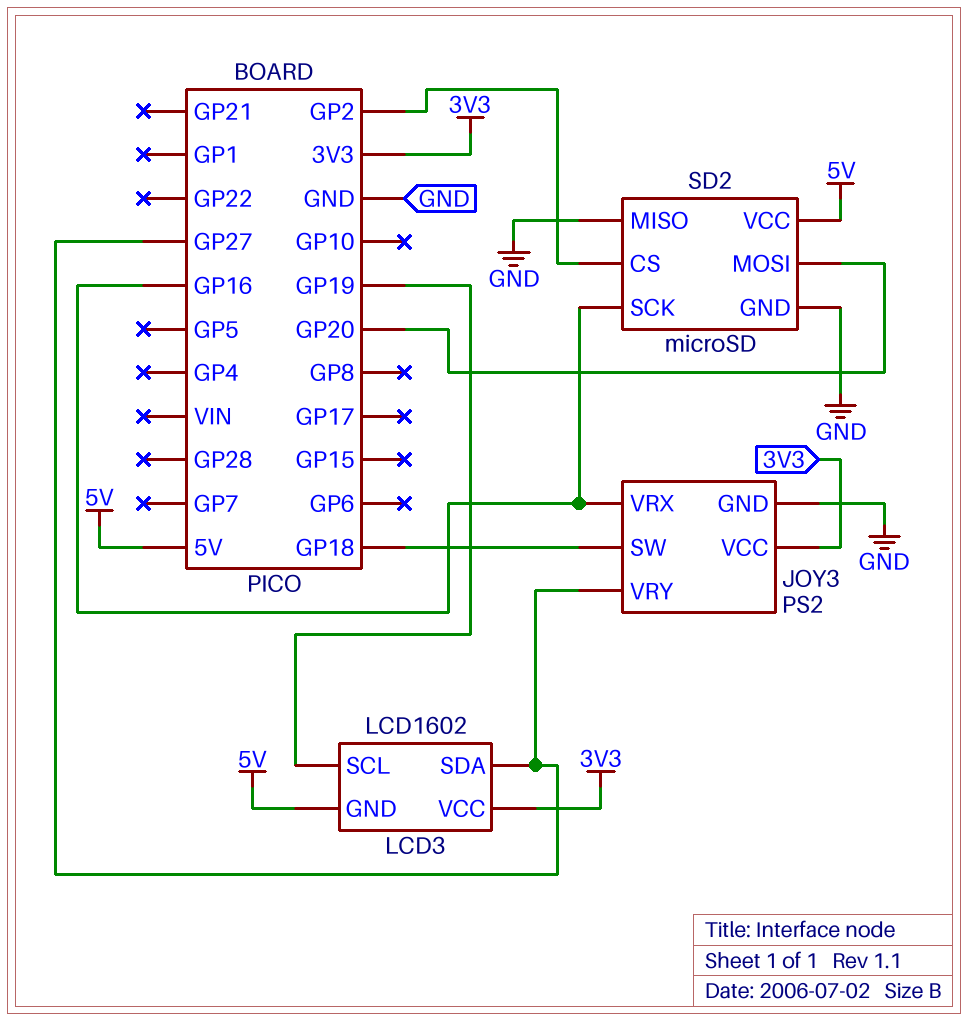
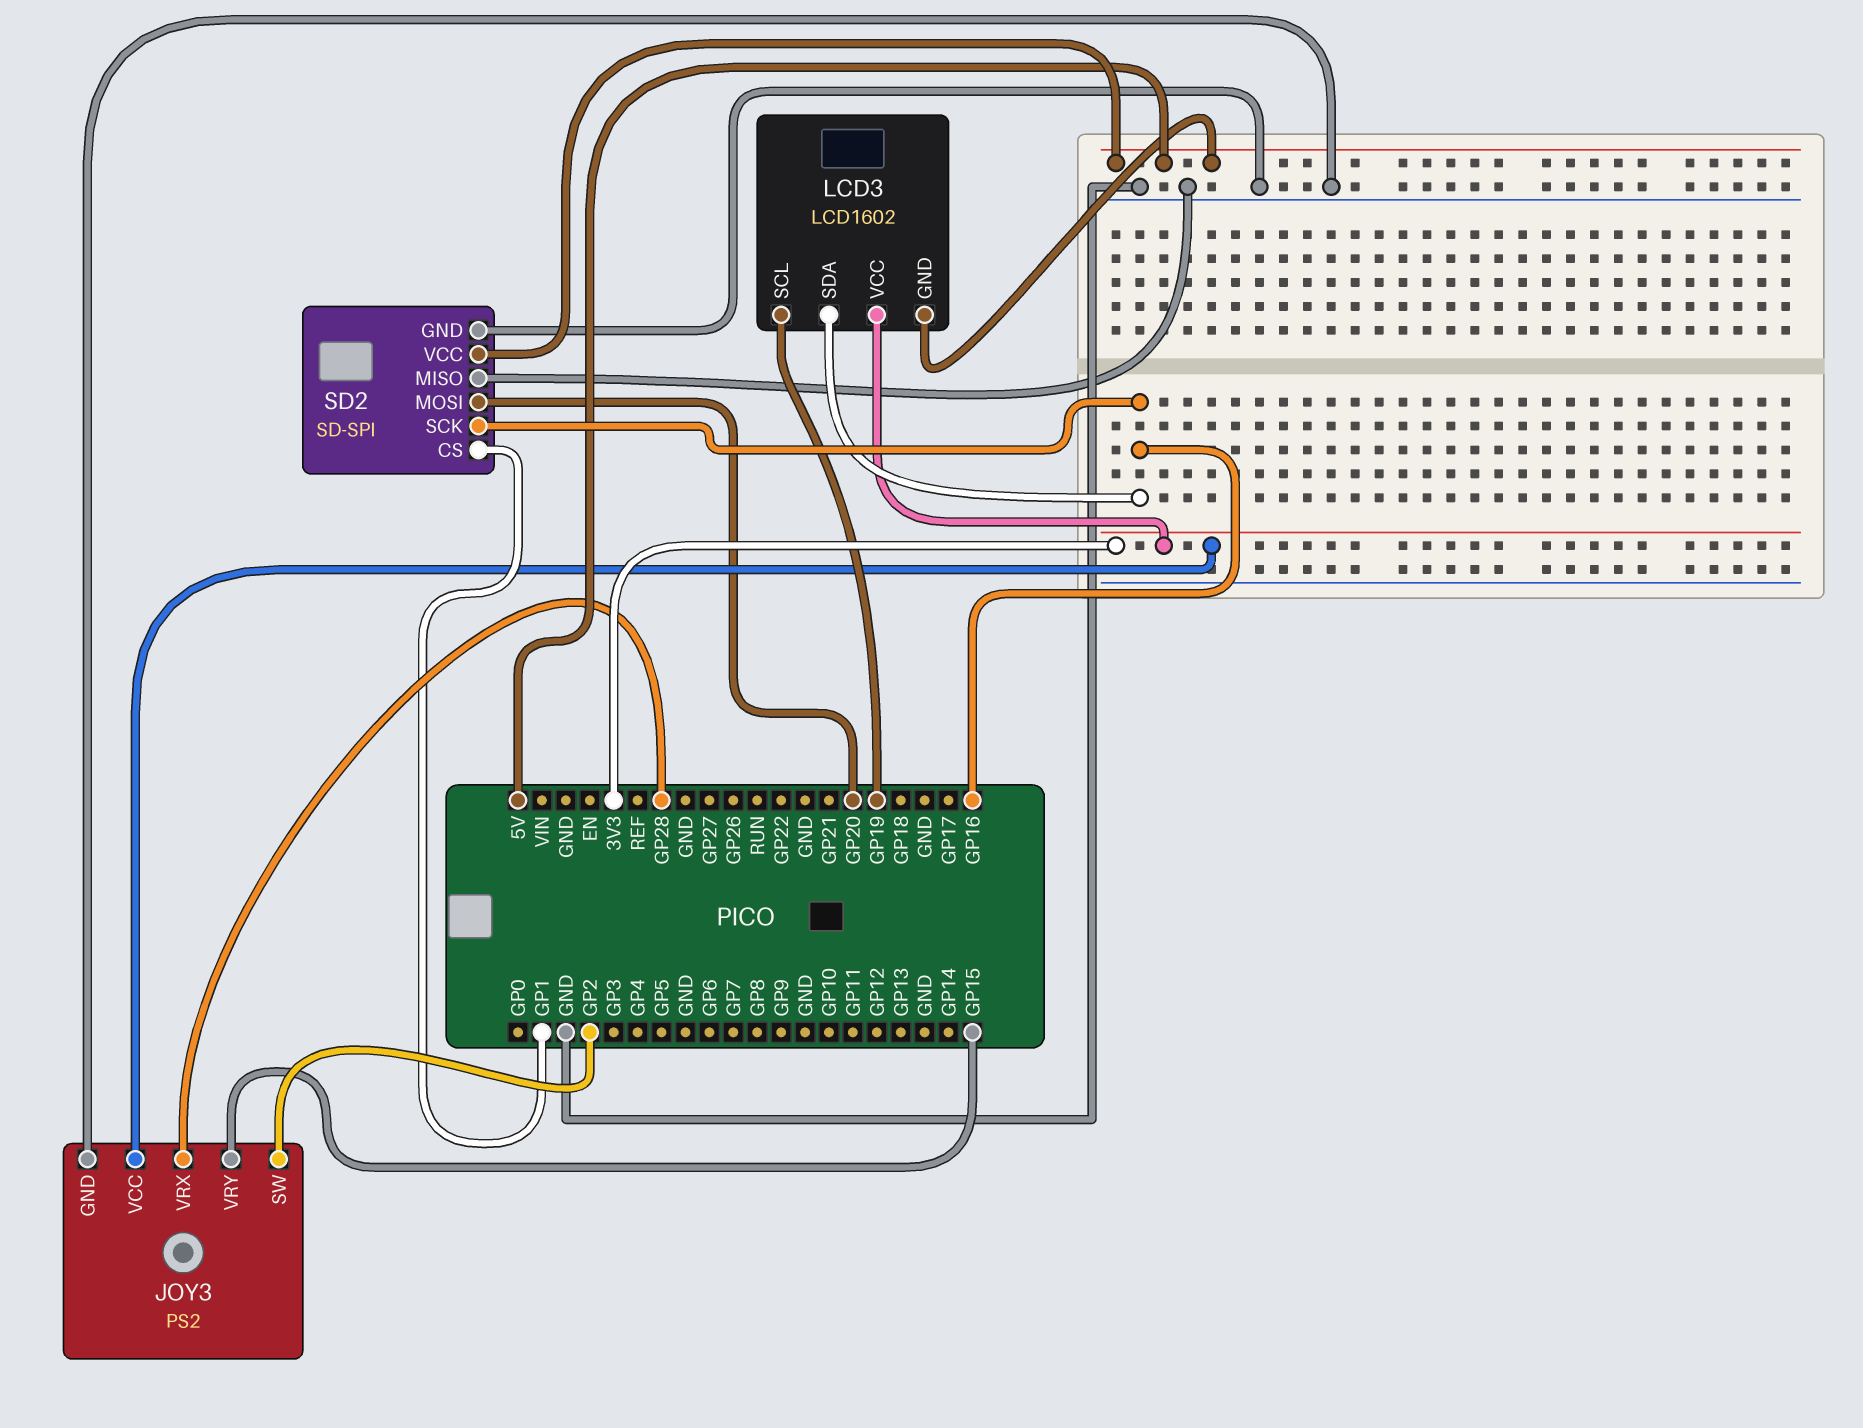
JOY3 pin SW: GP18 -> GP2
JOY3 pin VRX: GP16 -> GP28
JOY3 pin VRY: GP27 -> GP15
LCD3 pin SDA: GP27 -> GP16
SD2: microSD -> SD-SPI
SD2 pin CS: GP2 -> GP1

